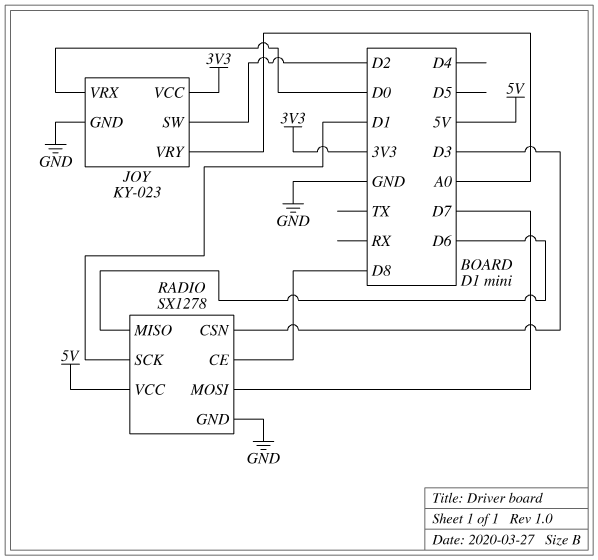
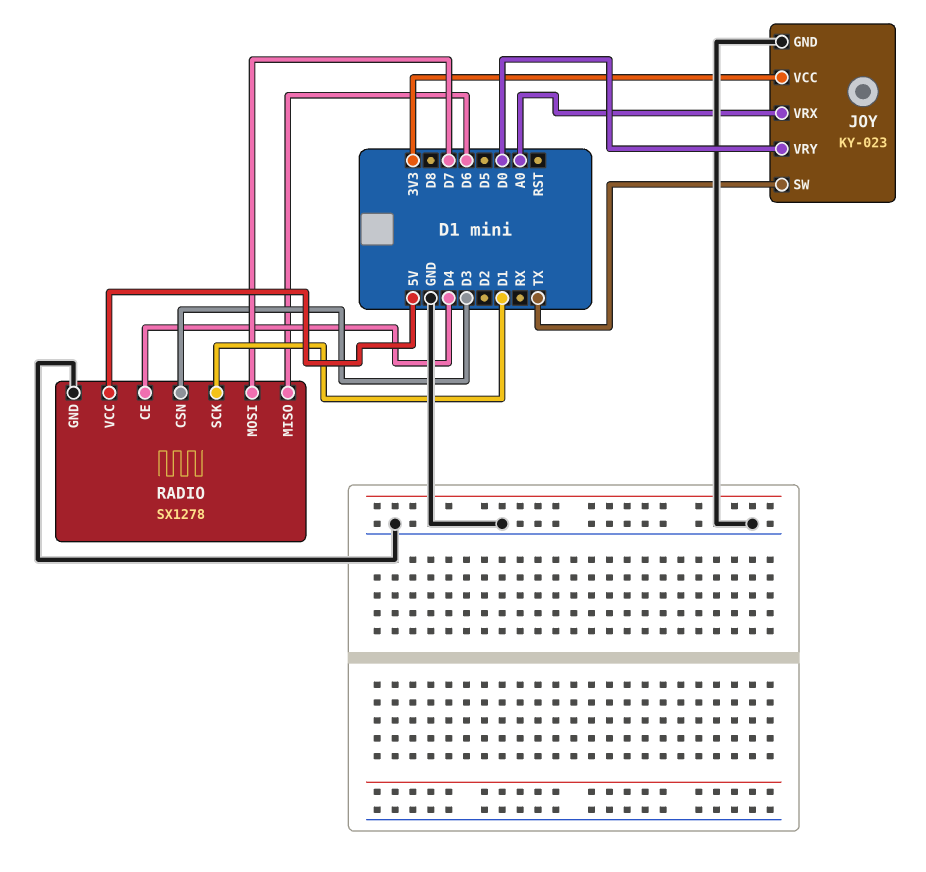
JOY pin SW: D2 -> TX
JOY pin VRX: D0 -> A0
JOY pin VRY: A0 -> D0
RADIO pin CE: D8 -> D4

